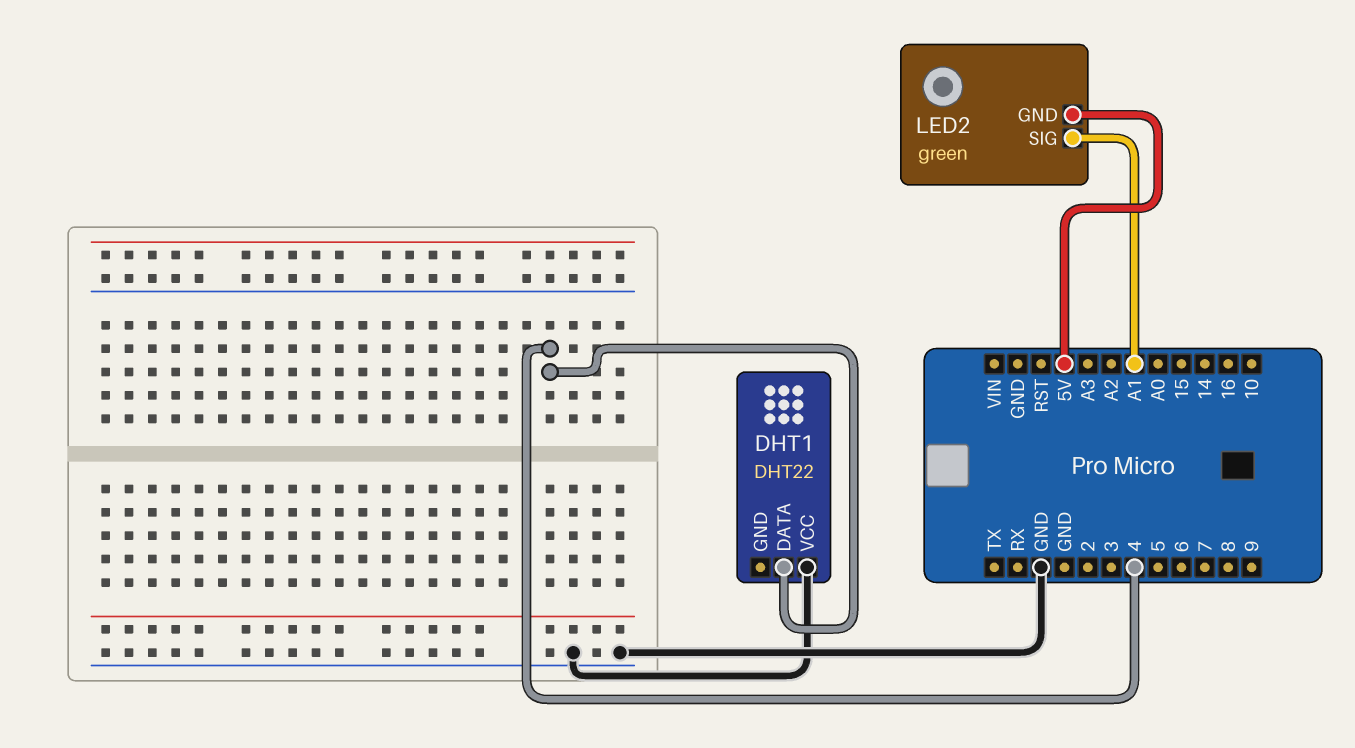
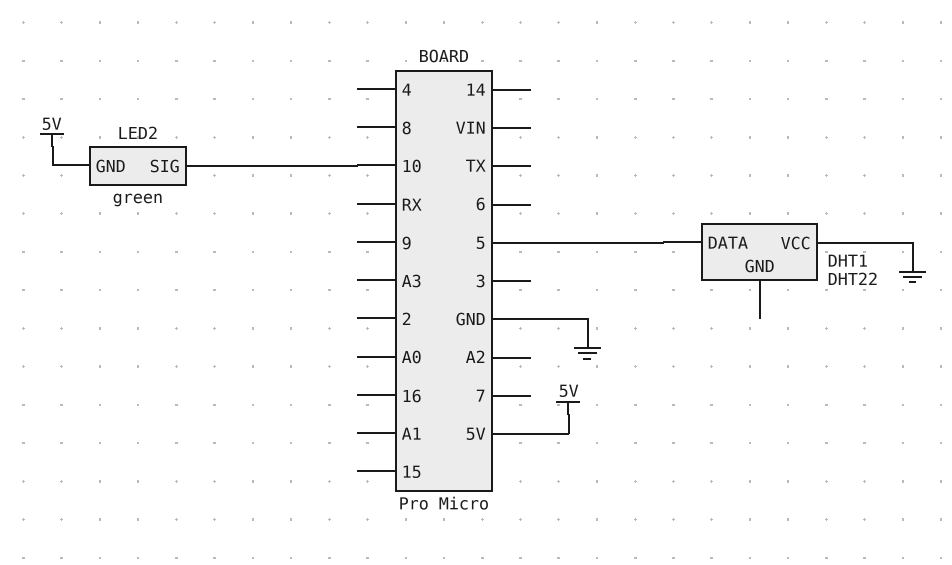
DHT1 pin DATA: 4 -> 5
LED2 pin SIG: A1 -> 10

